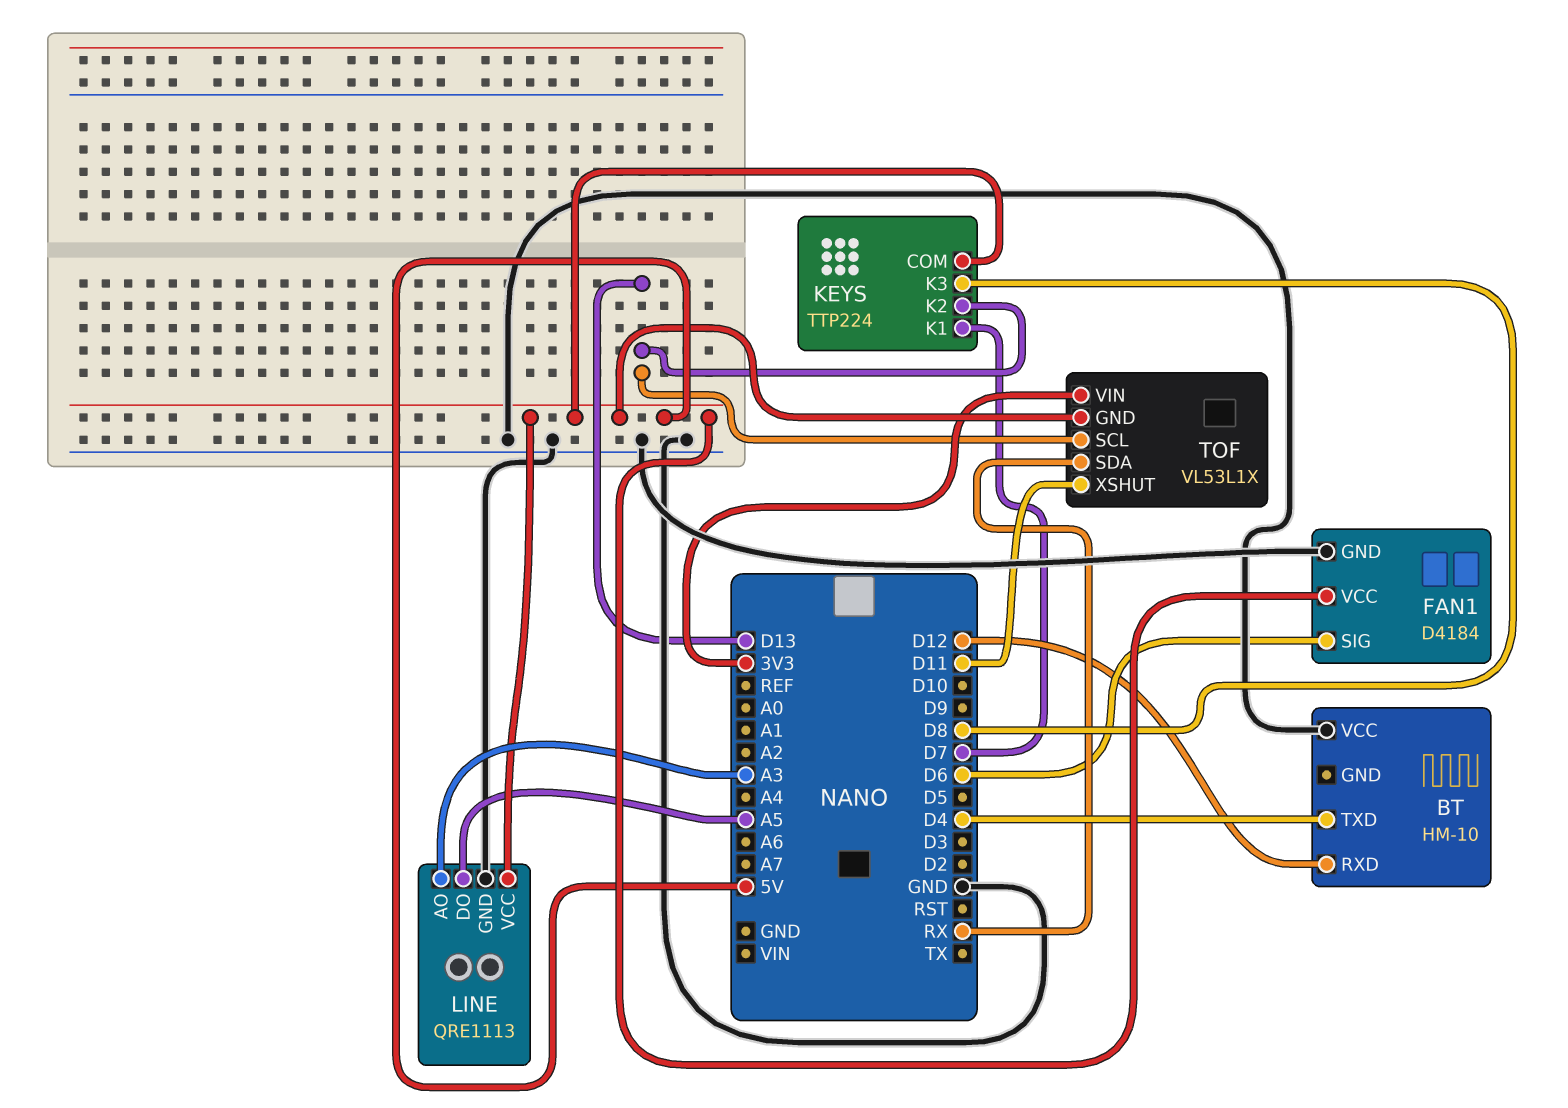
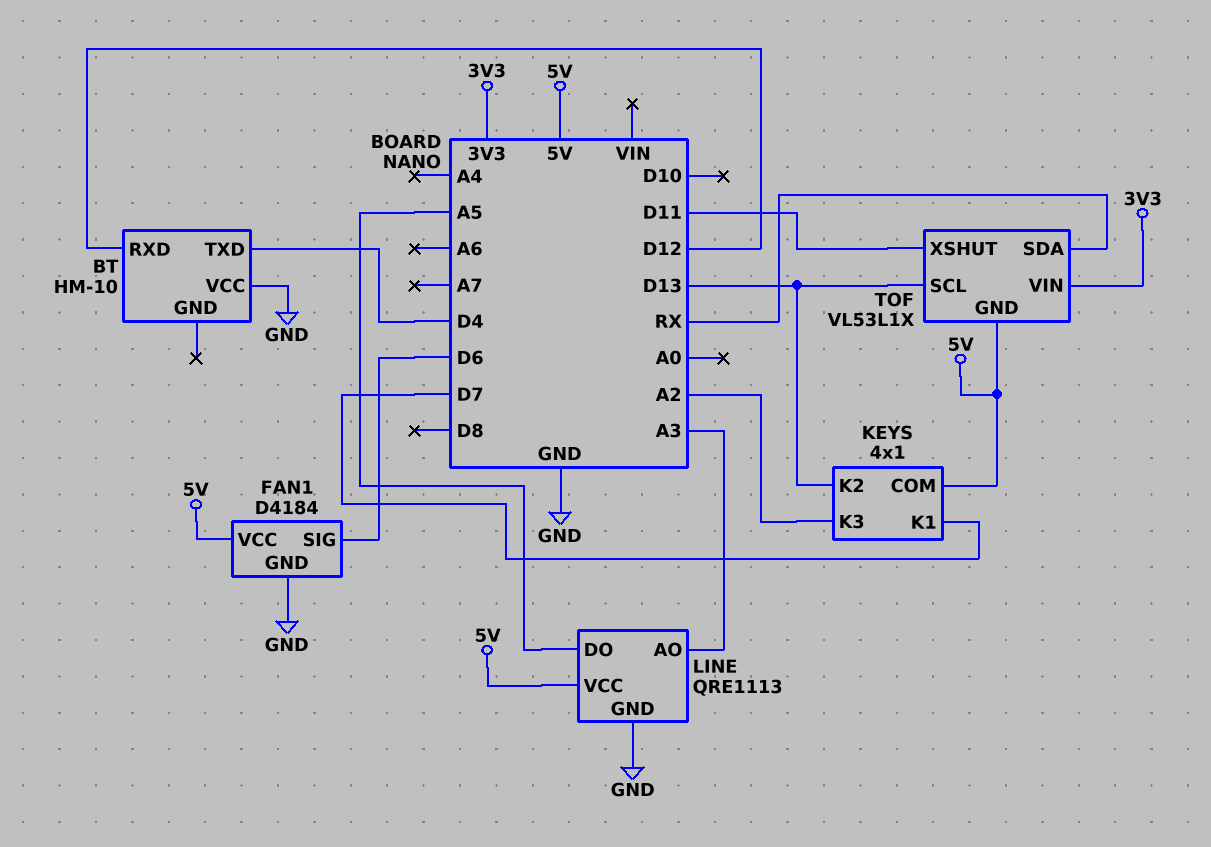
KEYS: TTP224 -> 4x1
KEYS pin K3: D8 -> A2

